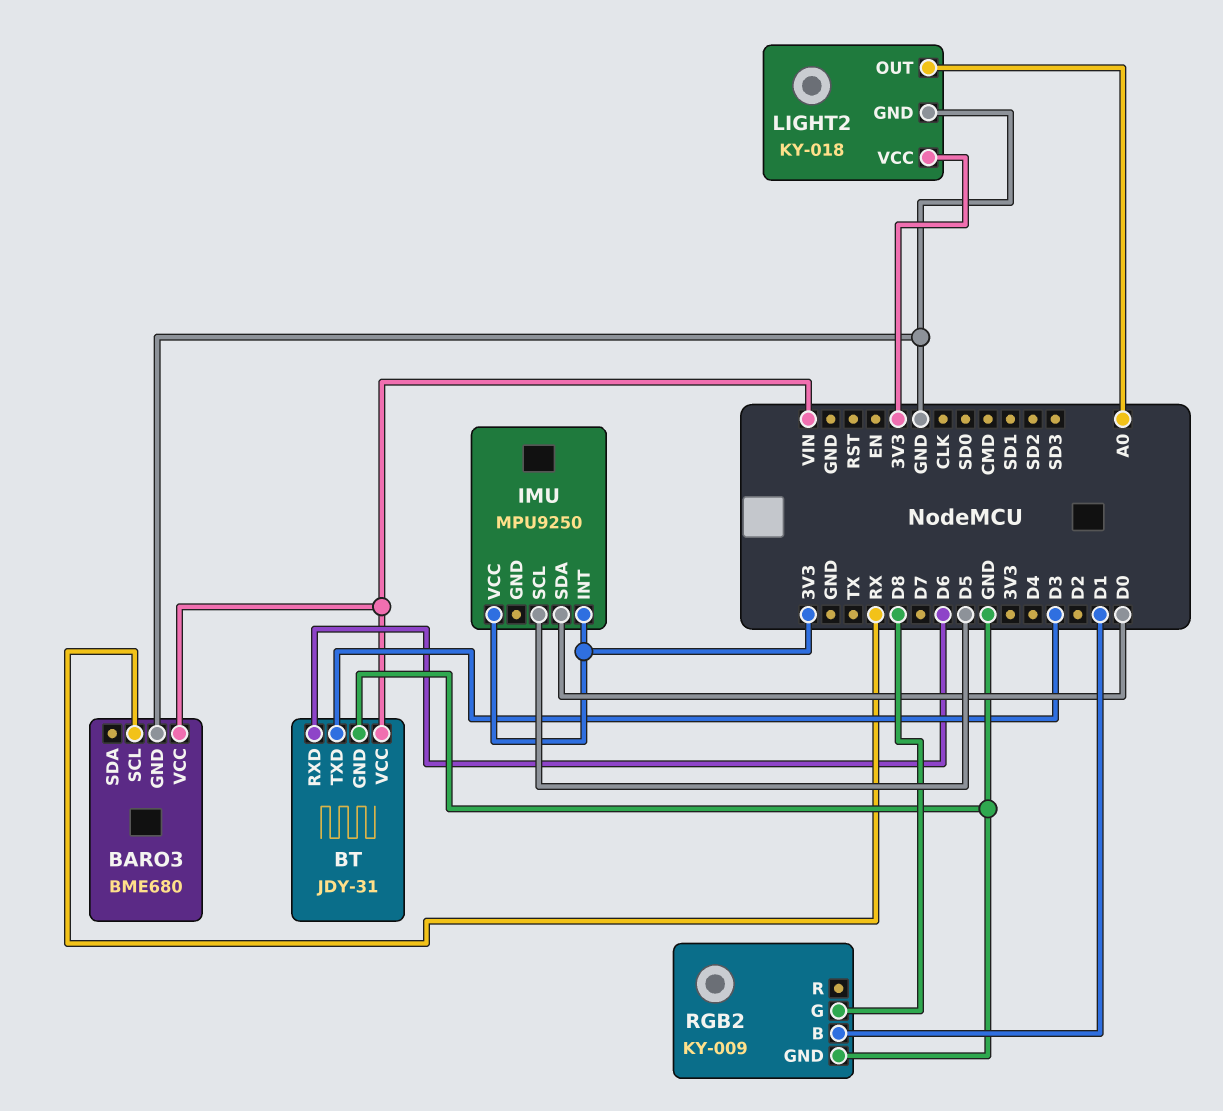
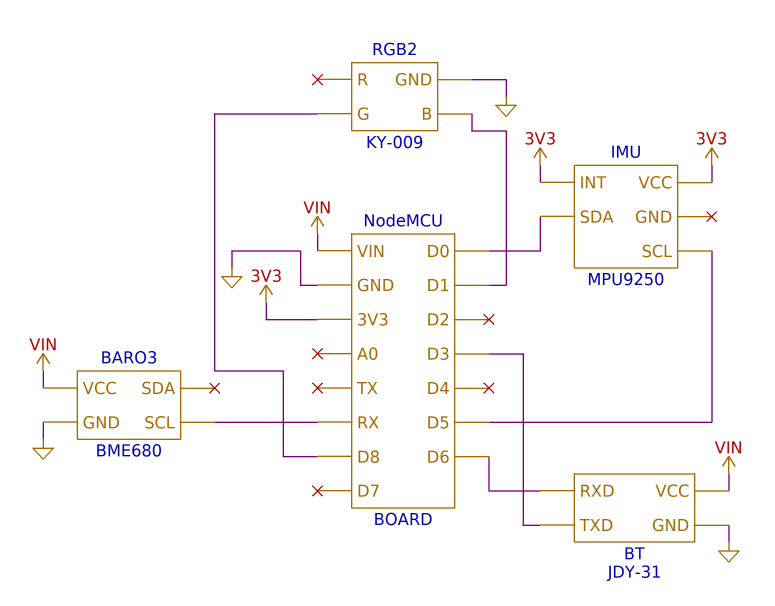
LIGHT2: KY-018 -> none
LIGHT2 pin GND: GND -> none
LIGHT2 pin OUT: A0 -> none
LIGHT2 pin VCC: 3V3 -> none

